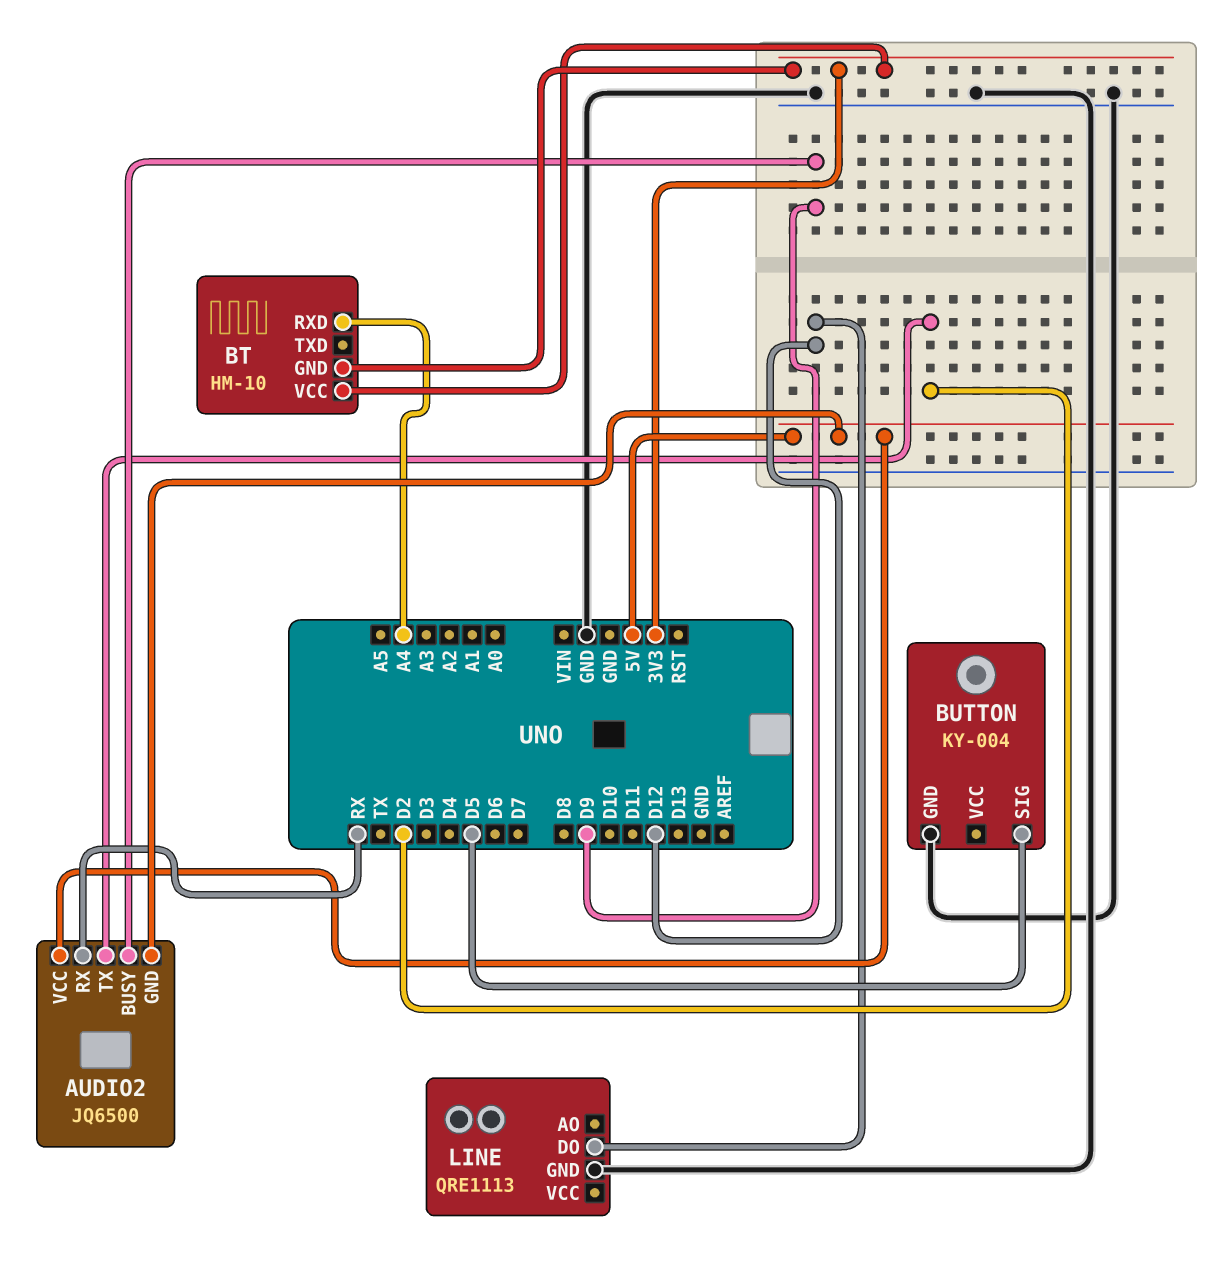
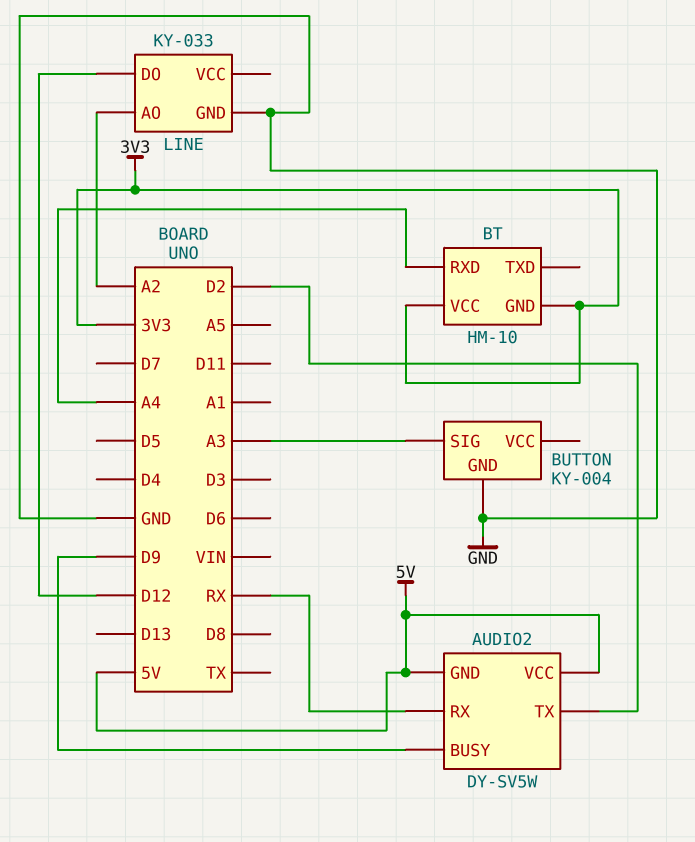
AUDIO2: JQ6500 -> DY-SV5W
BUTTON pin SIG: D5 -> A3
LINE: QRE1113 -> KY-033
LINE pin AO: none -> A2

